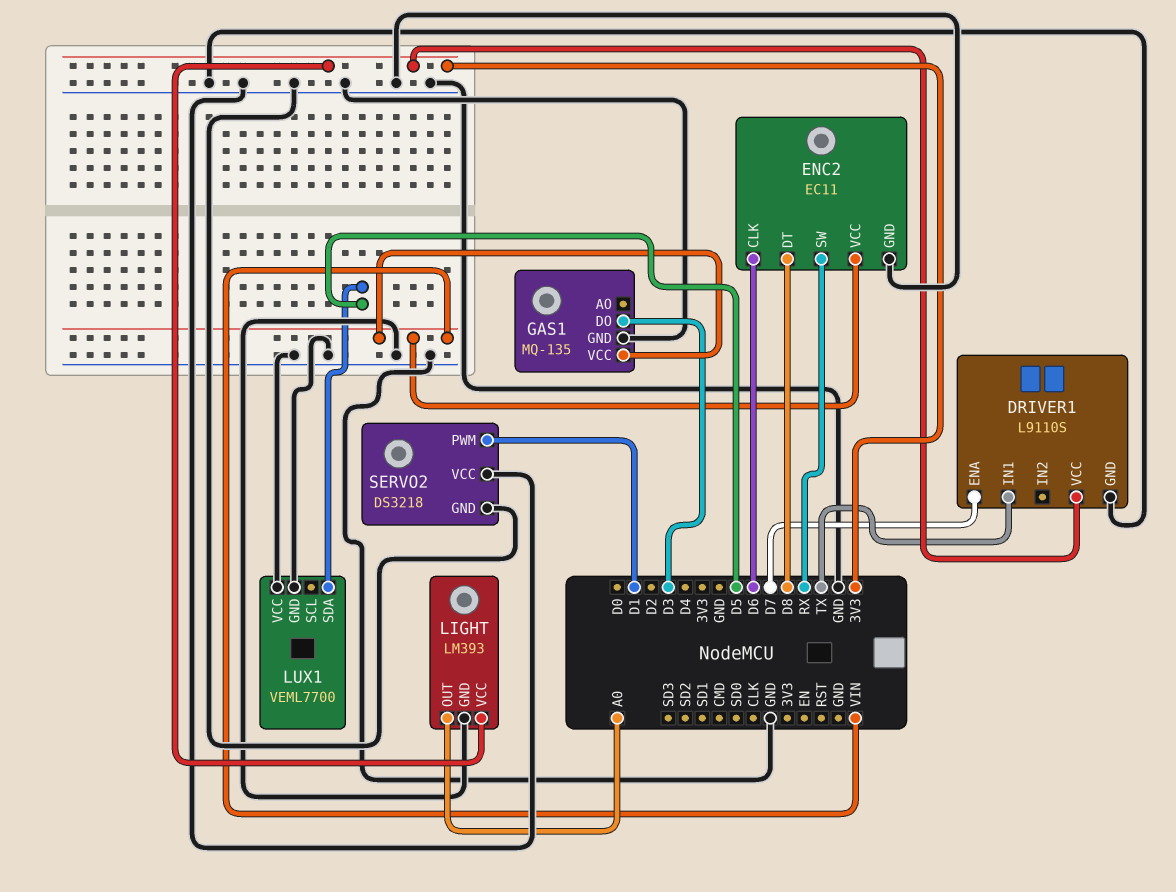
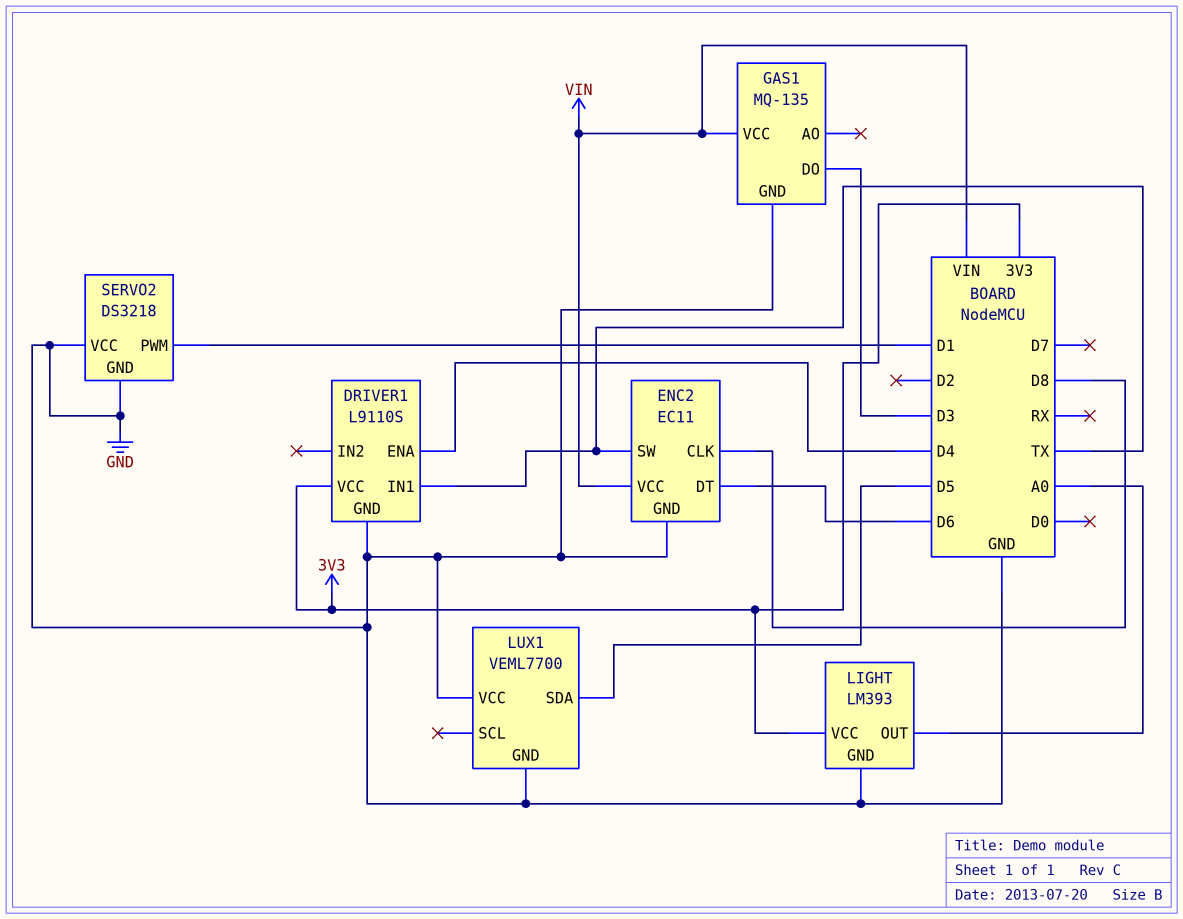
DRIVER1 pin ENA: D7 -> D4
ENC2 pin CLK: D6 -> D8
ENC2 pin DT: D8 -> D6
ENC2 pin SW: RX -> TX

